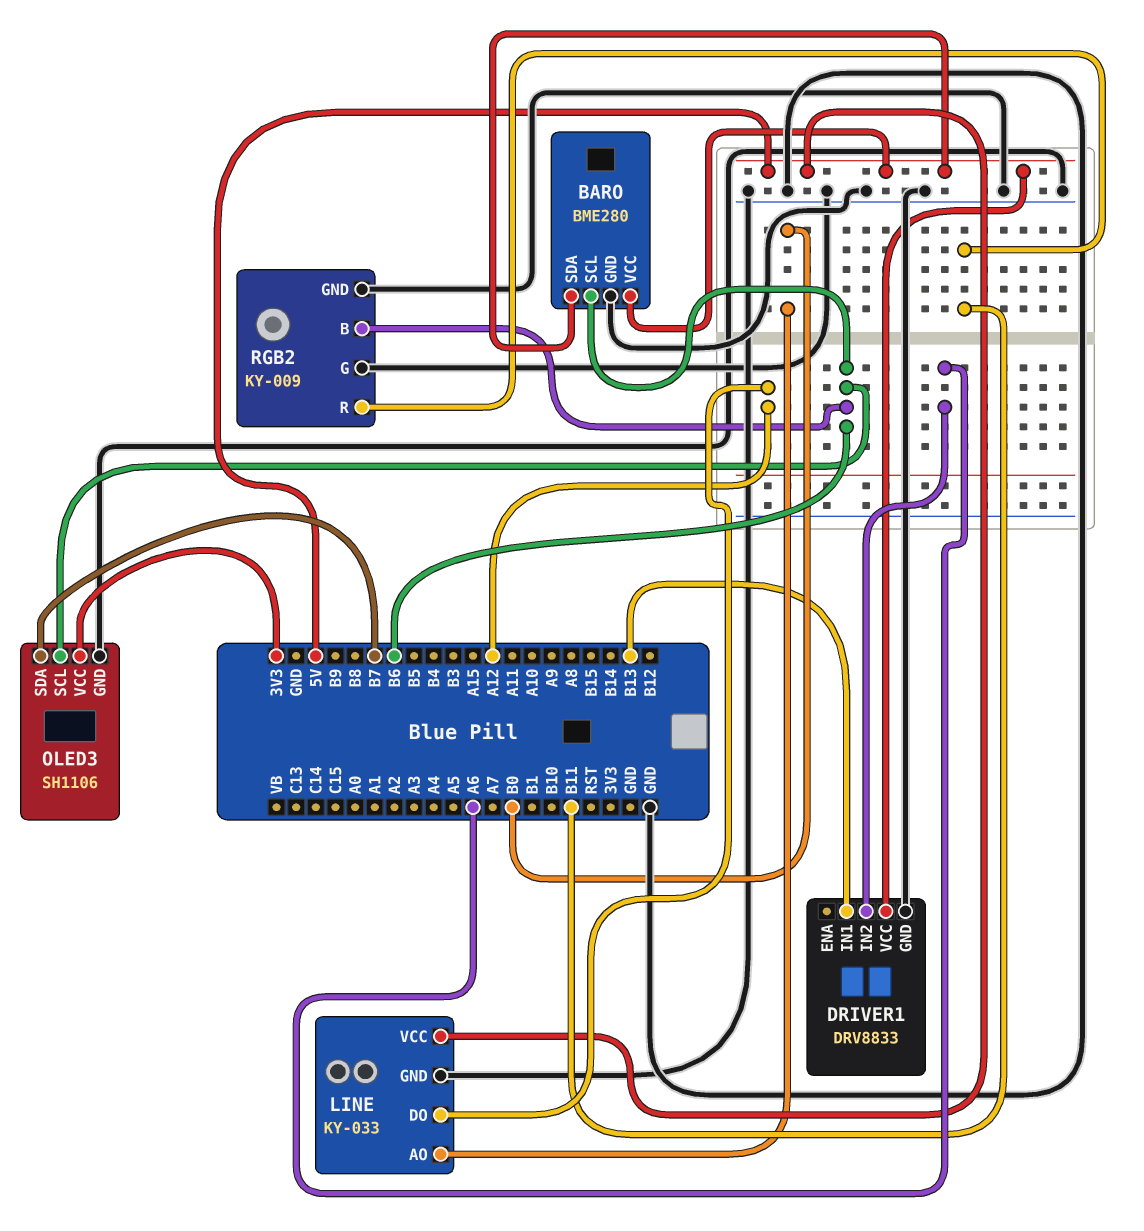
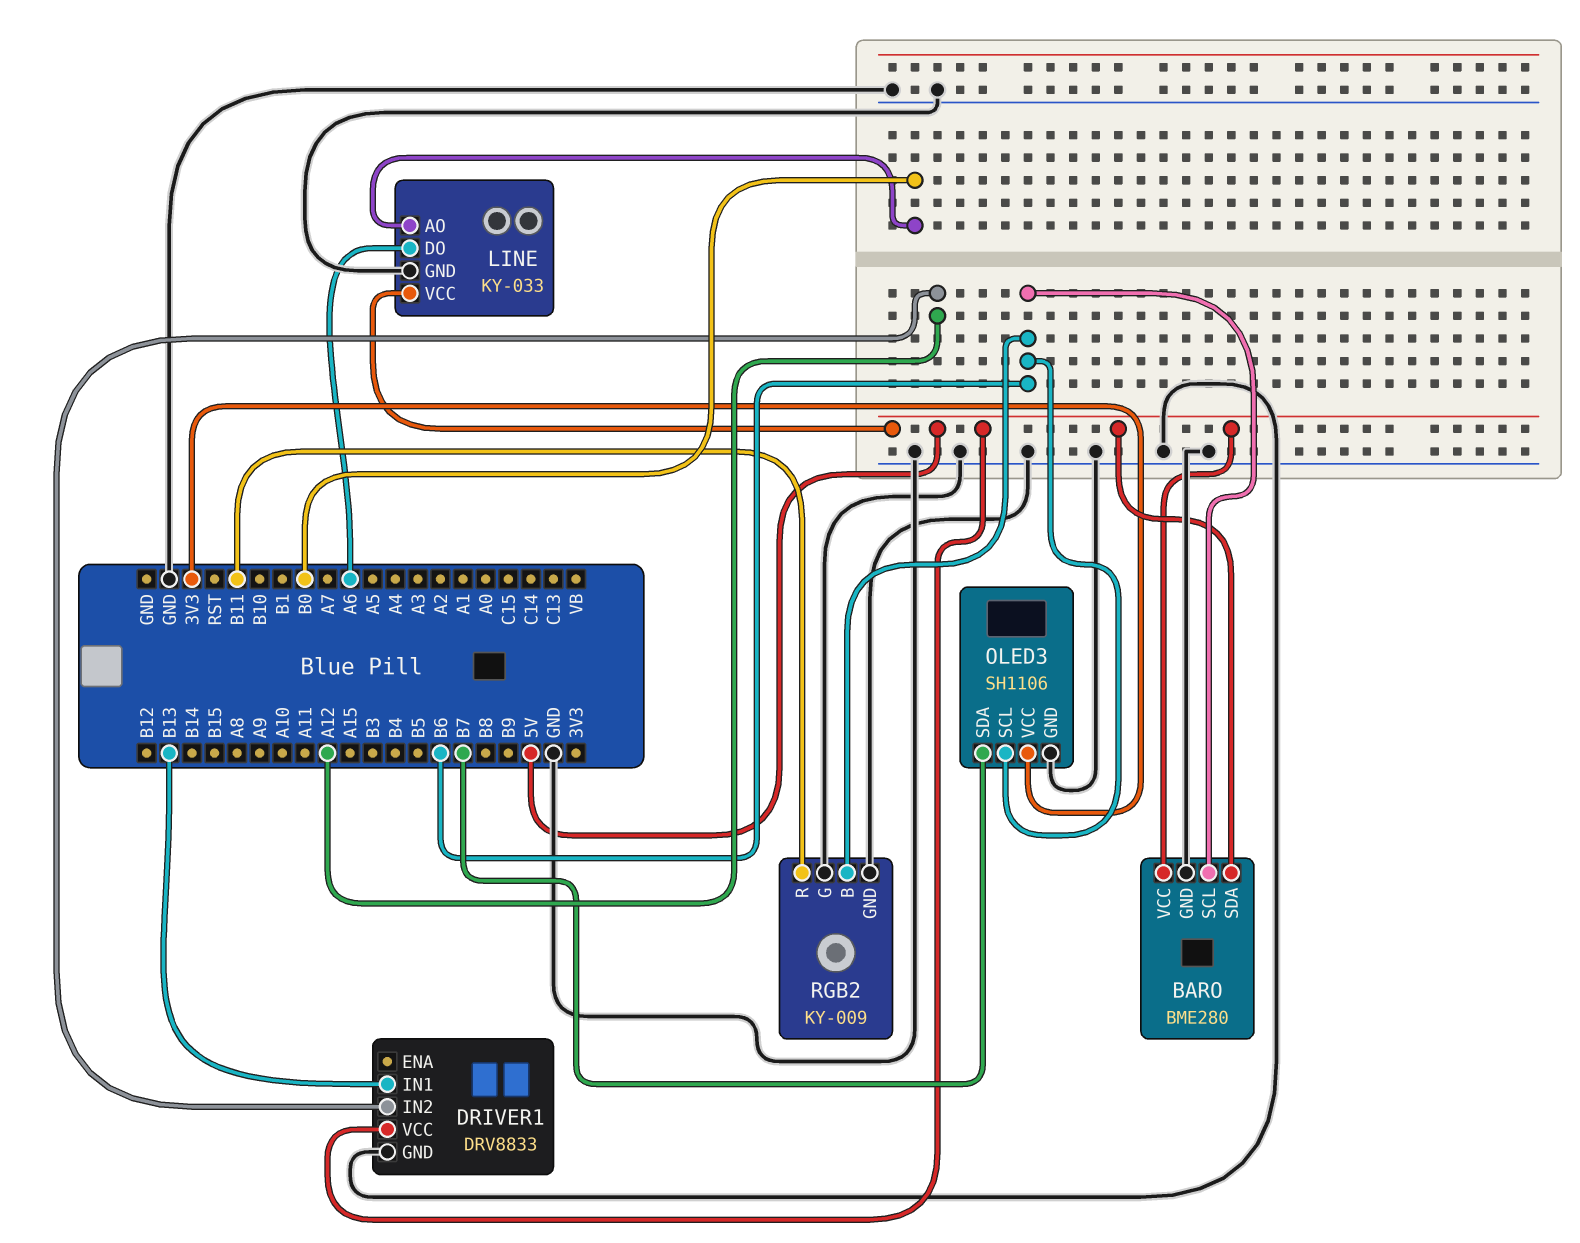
DRIVER1 pin IN2: A6 -> A12
LINE pin DO: A12 -> A6

